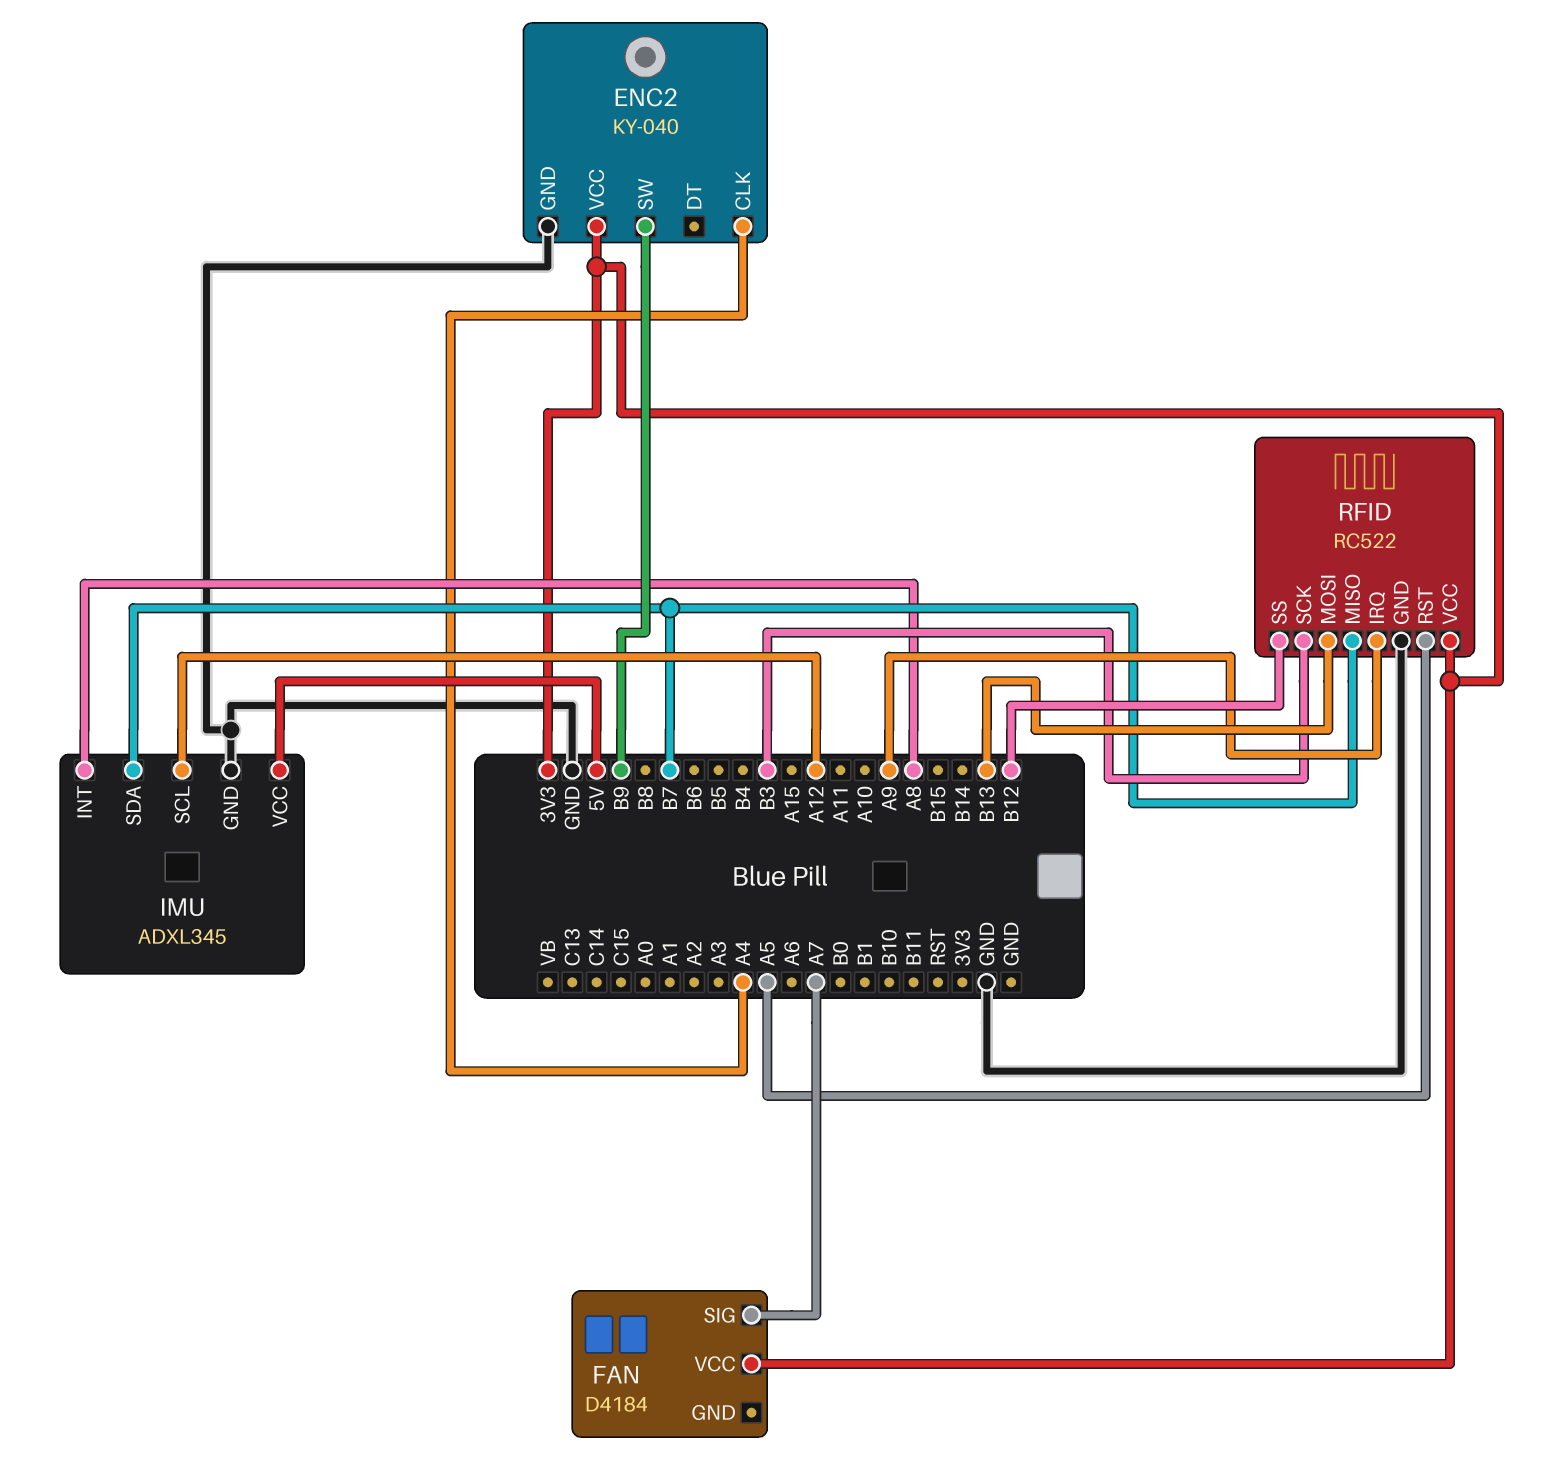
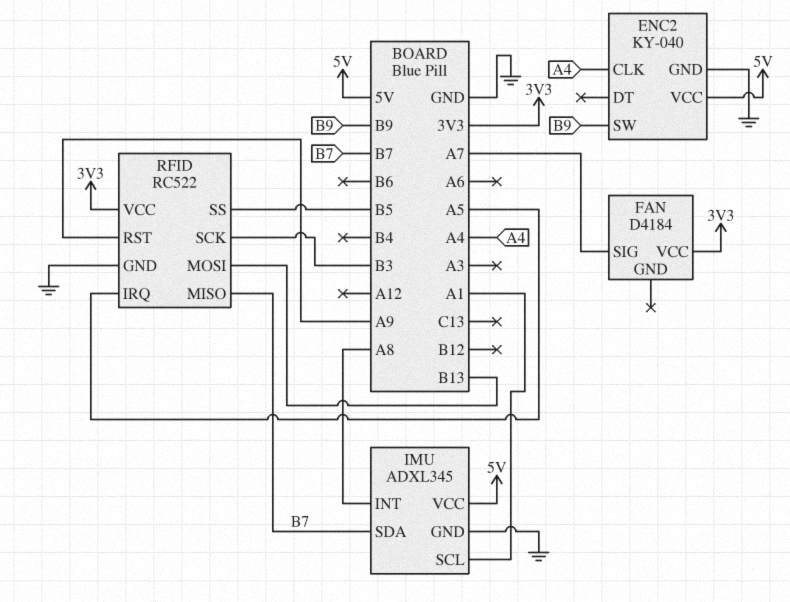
ENC2 pin VCC: 3V3 -> 5V
IMU pin SCL: A12 -> A1
RFID pin IRQ: A9 -> A5
RFID pin RST: A5 -> A9
RFID pin SS: B12 -> B5

